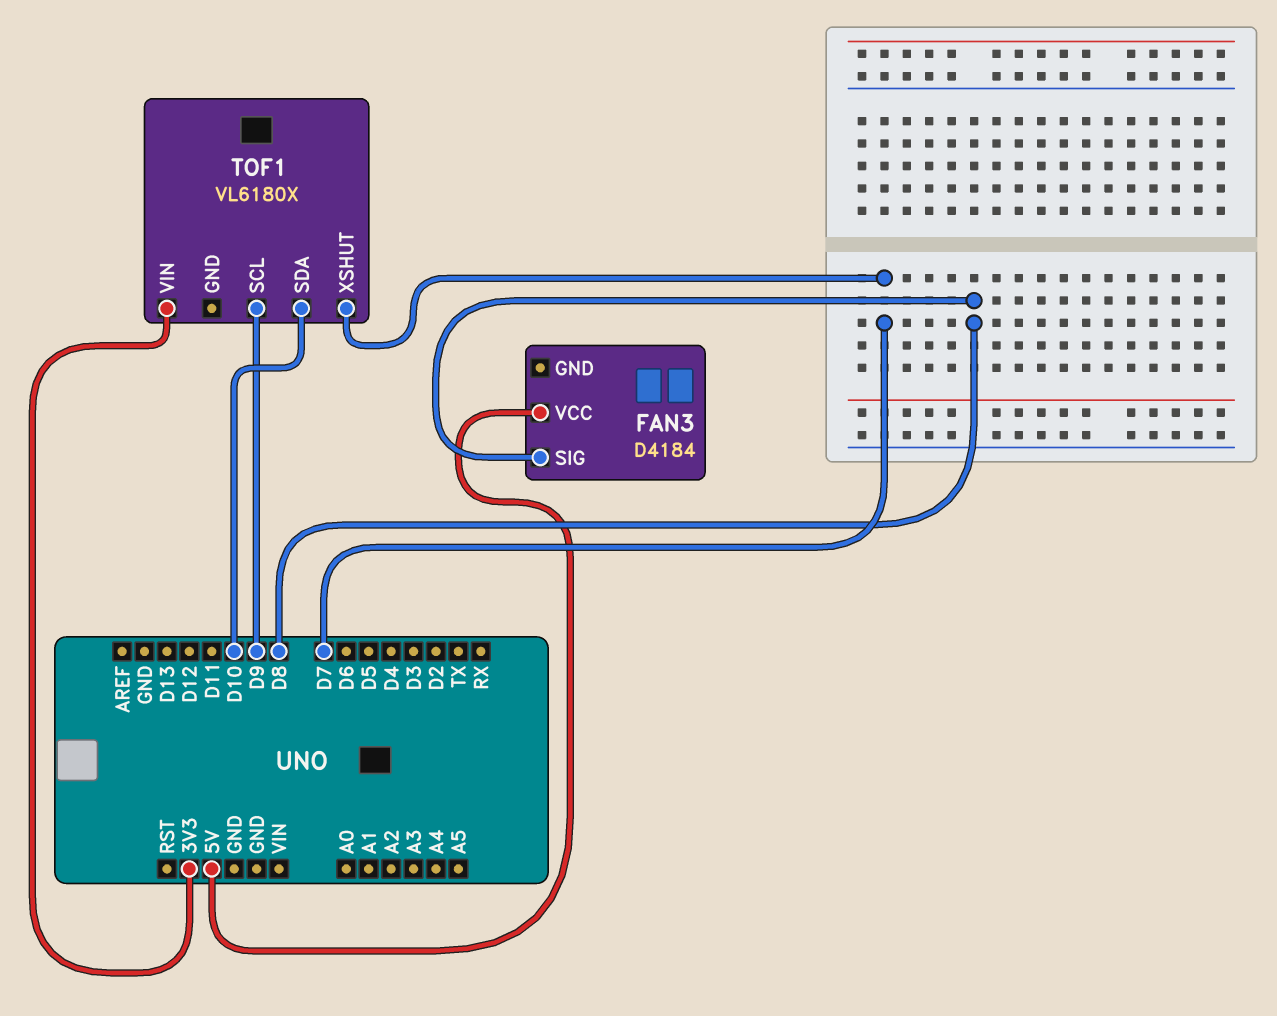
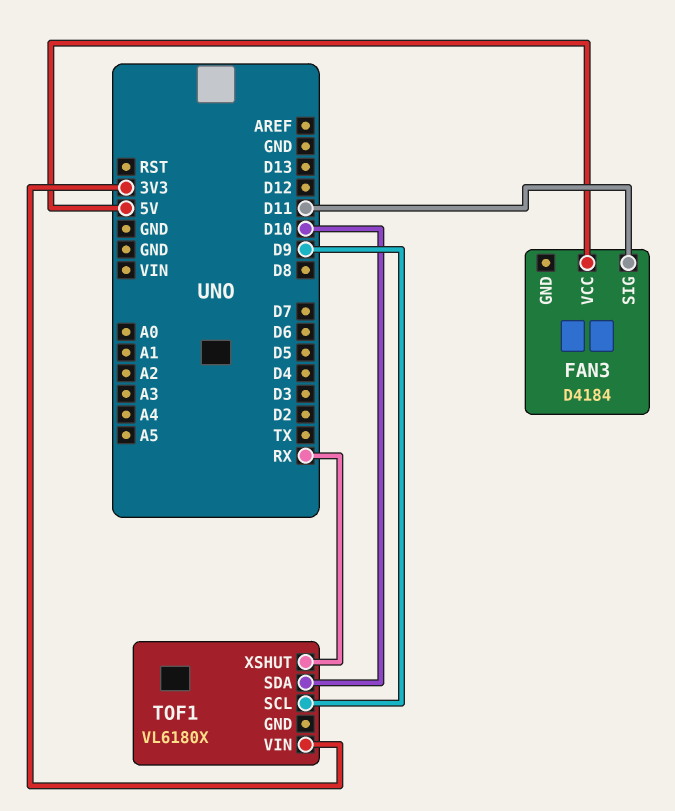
FAN3 pin SIG: D8 -> D11
TOF1 pin XSHUT: D7 -> RX

